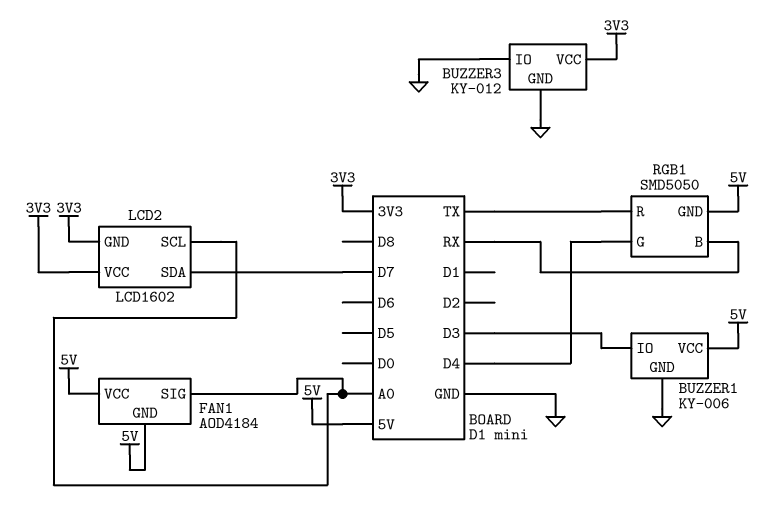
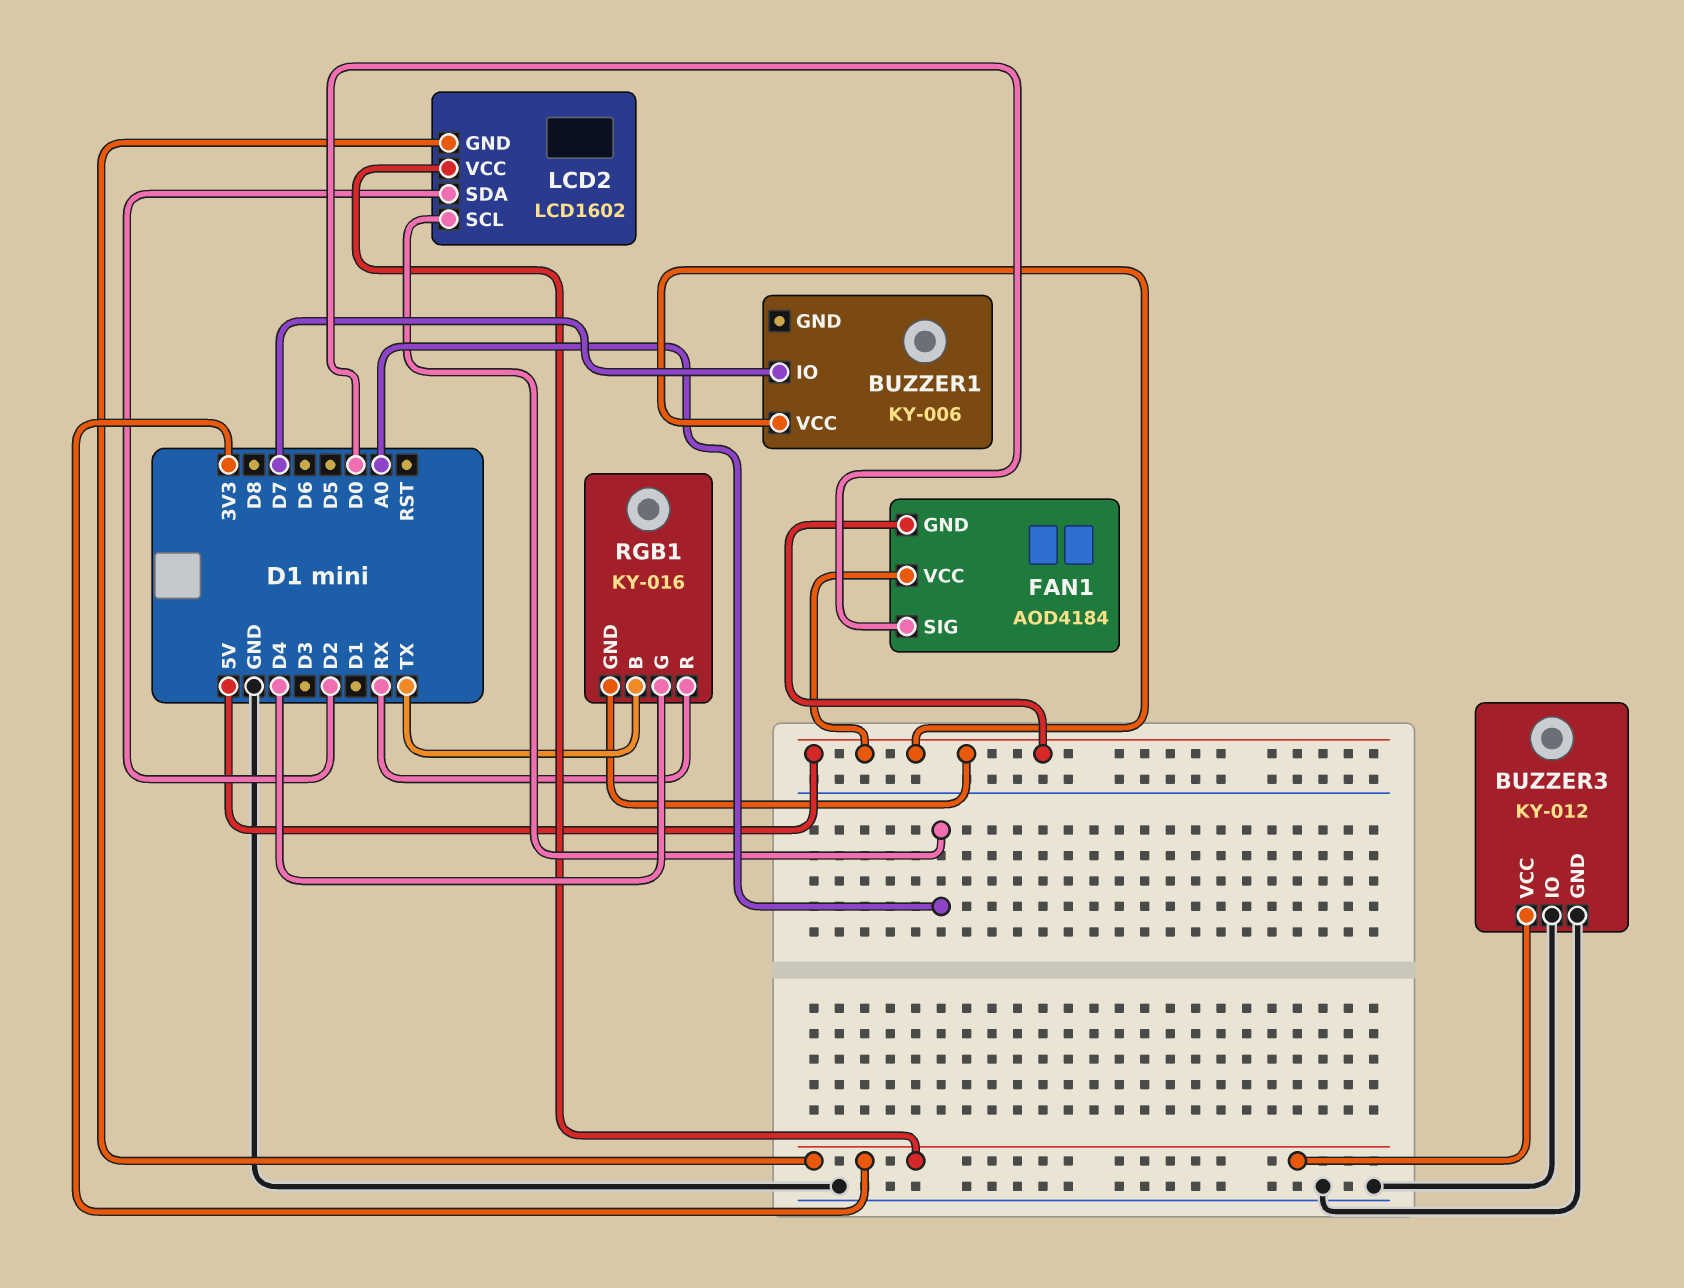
BUZZER1 pin GND: GND -> none
BUZZER1 pin IO: D3 -> D7
FAN1 pin SIG: A0 -> D0
LCD2 pin SDA: D7 -> D2
RGB1: SMD5050 -> KY-016
RGB1 pin B: RX -> TX
RGB1 pin R: TX -> RX

